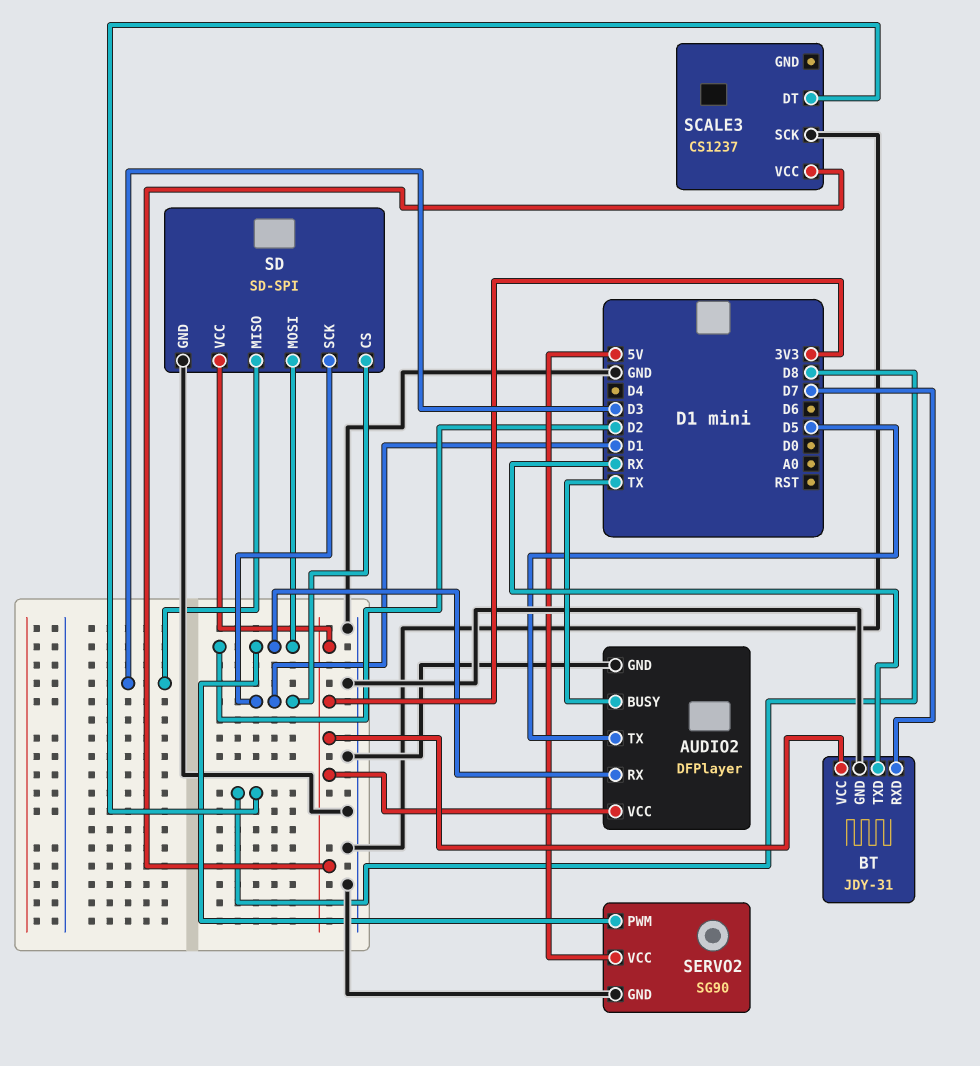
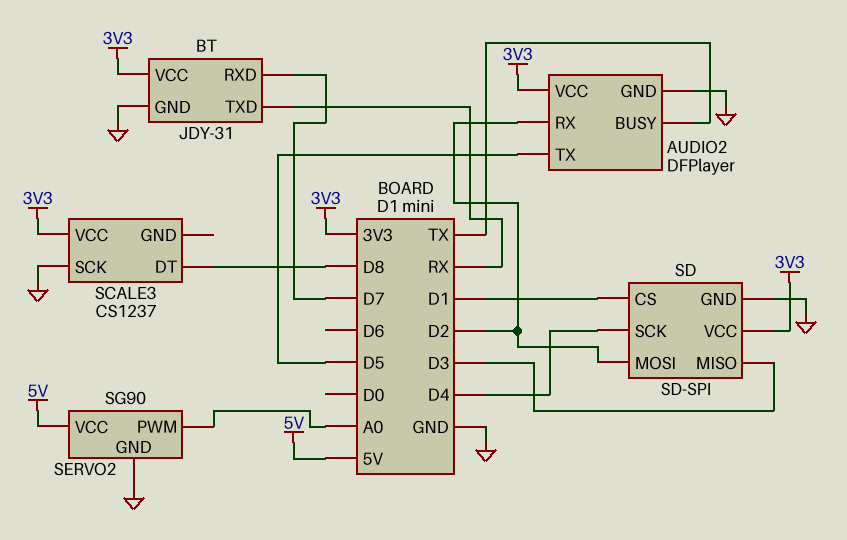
SD pin SCK: D1 -> D4
SERVO2 pin PWM: D2 -> A0

